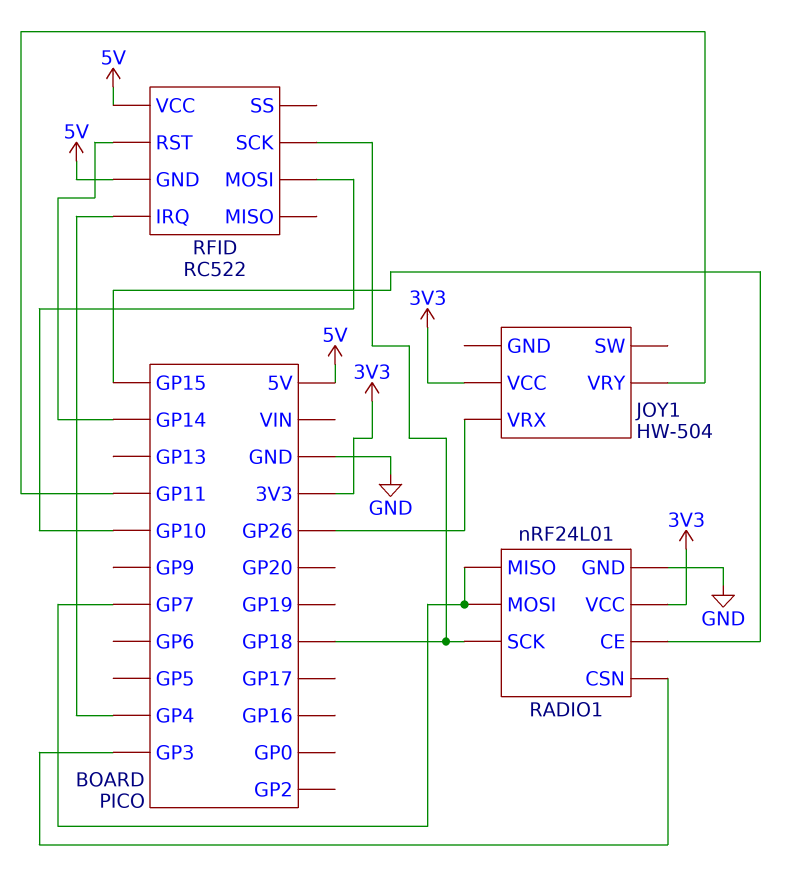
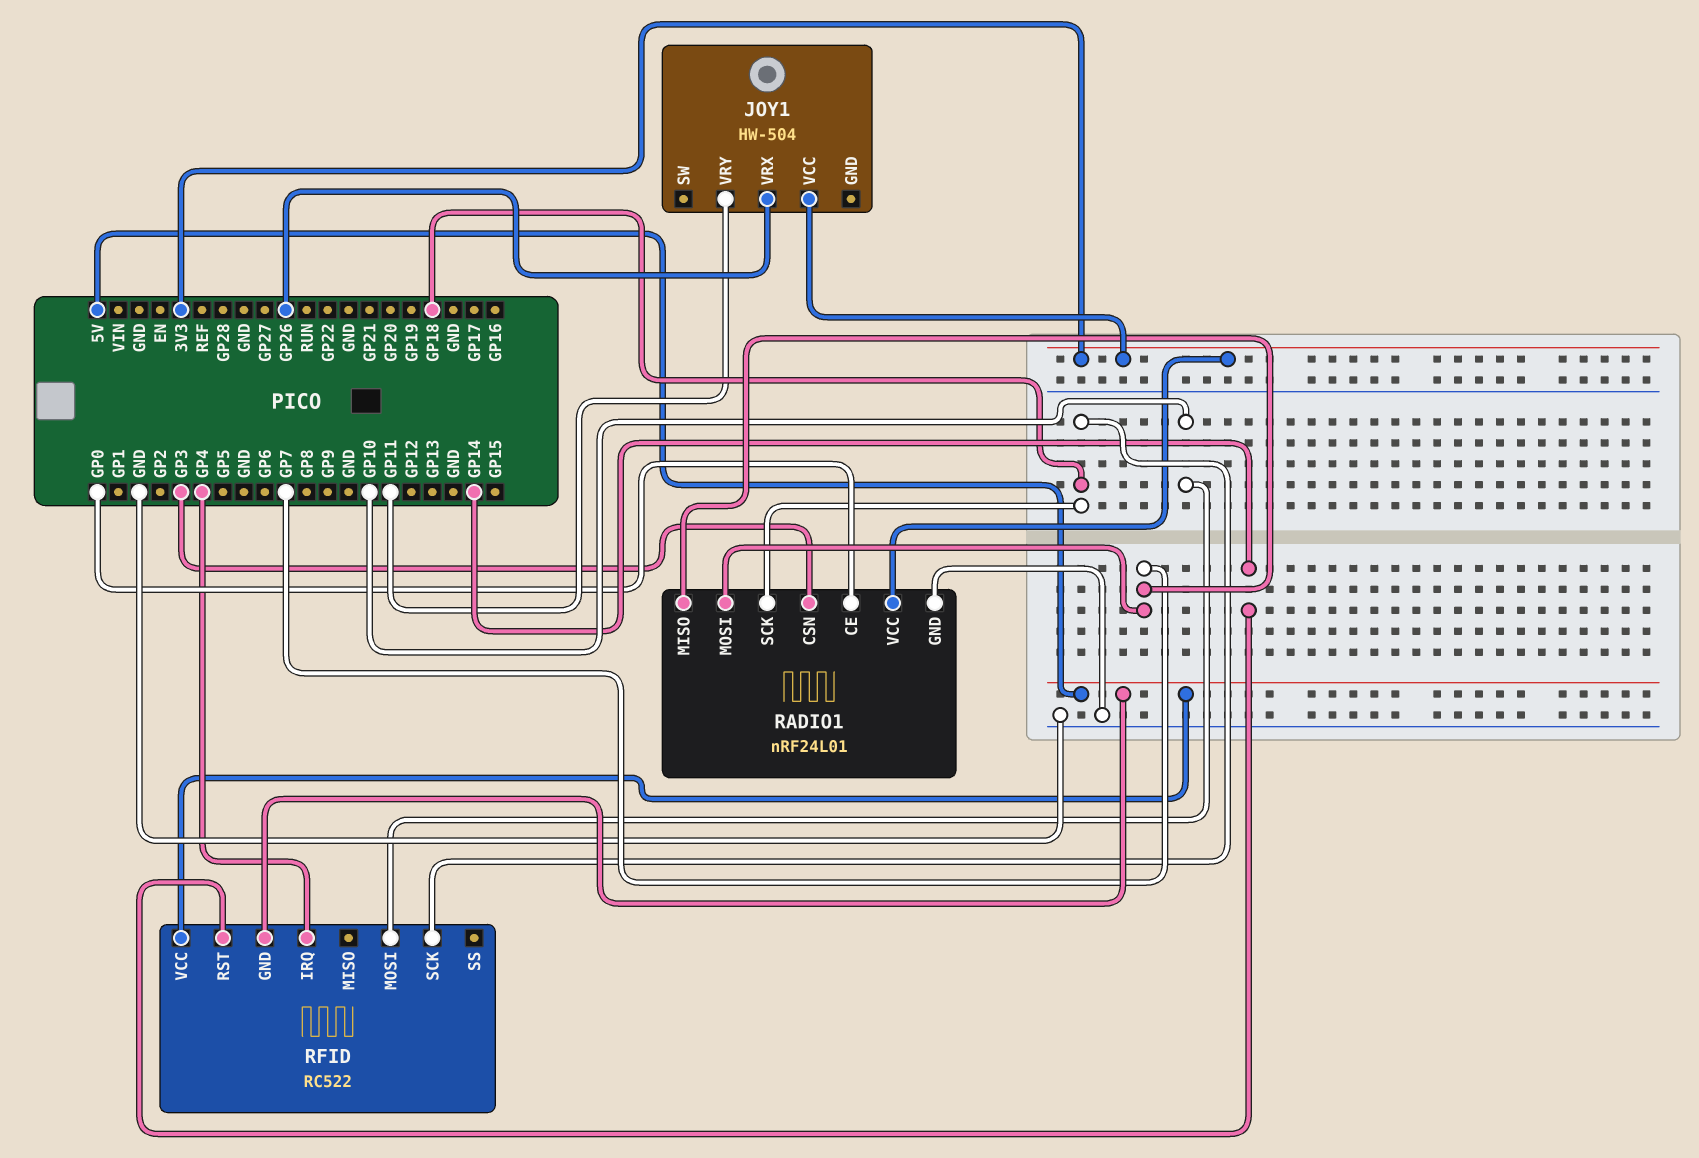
RADIO1 pin CE: GP15 -> GP0

